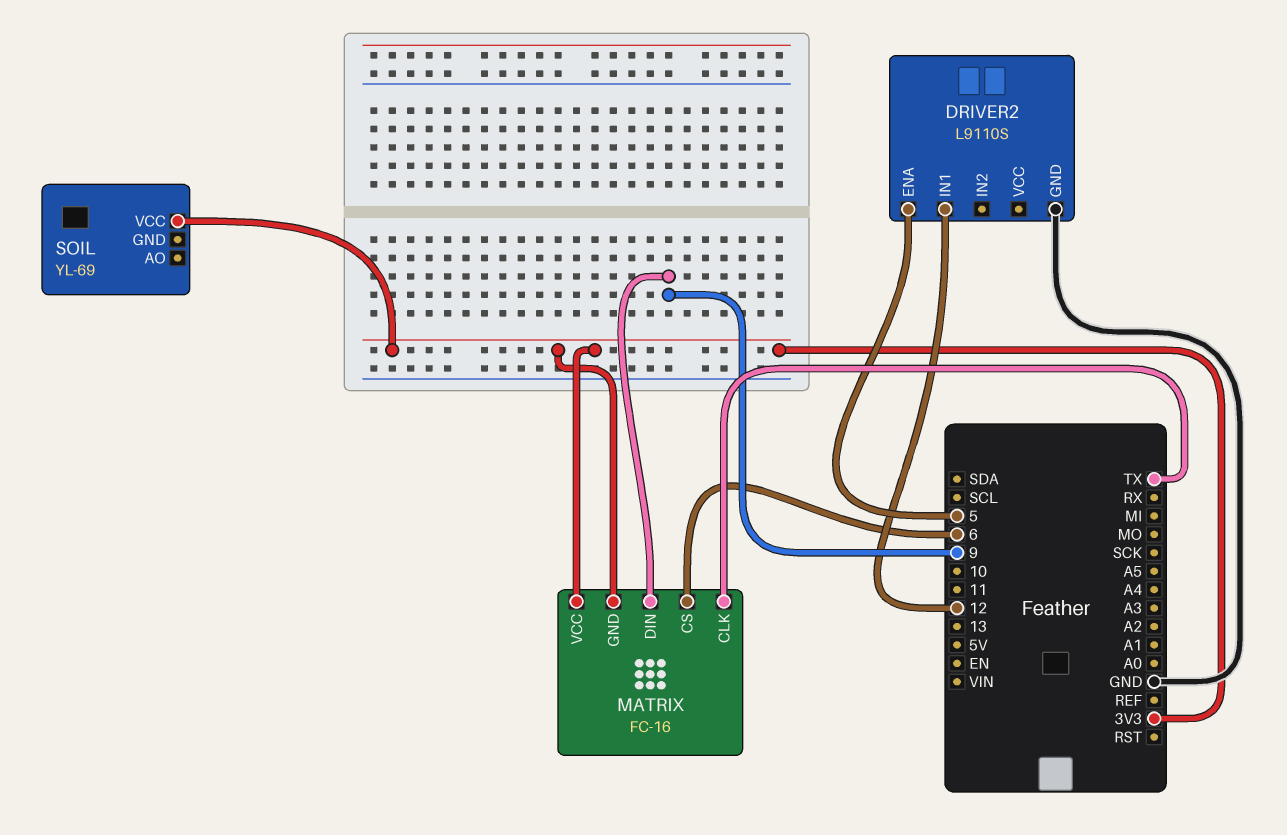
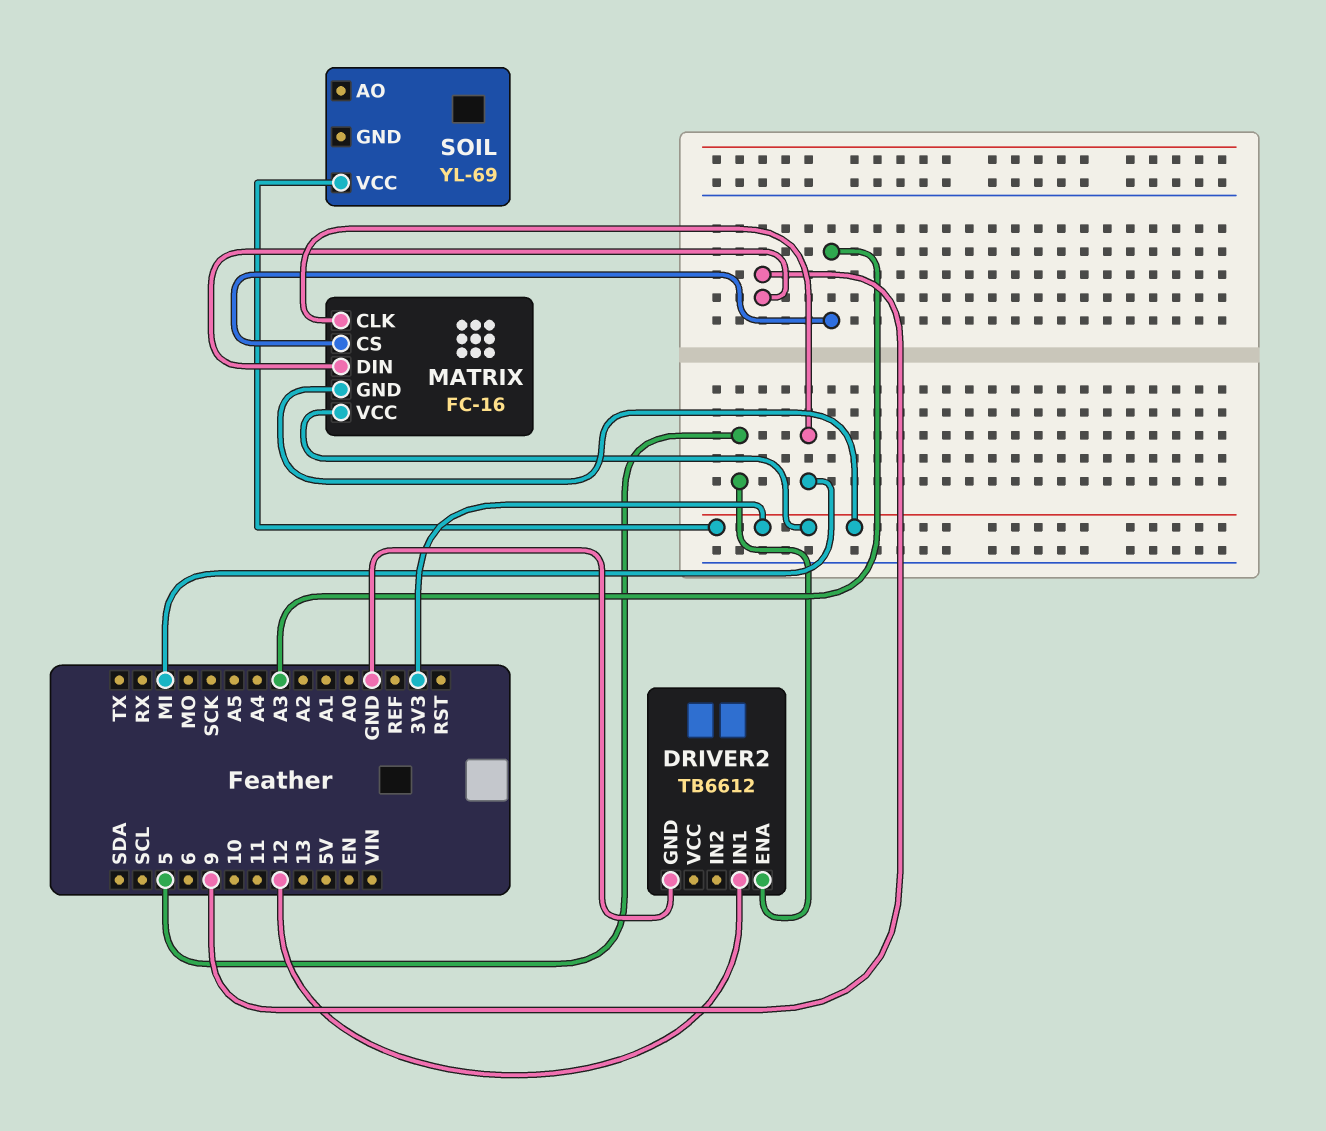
DRIVER2: L9110S -> TB6612
MATRIX pin CLK: TX -> MI
MATRIX pin CS: 6 -> A3

